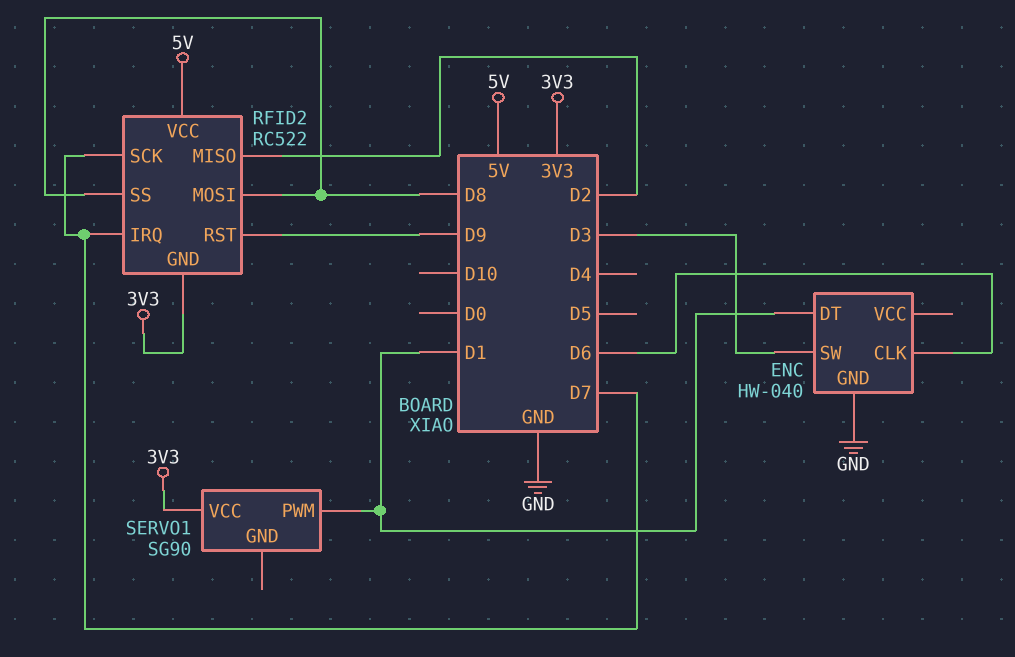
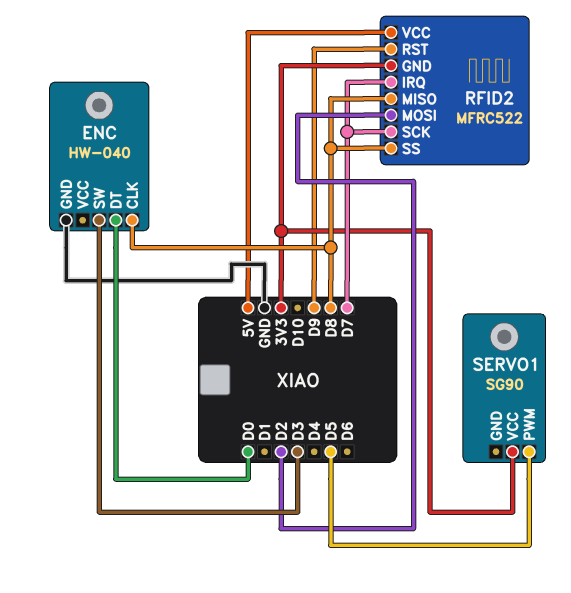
ENC pin CLK: D6 -> D8
ENC pin DT: D1 -> D0
RFID2: RC522 -> MFRC522
RFID2 pin MISO: D2 -> D8
RFID2 pin MOSI: D8 -> D2
SERVO1 pin PWM: D1 -> D5

